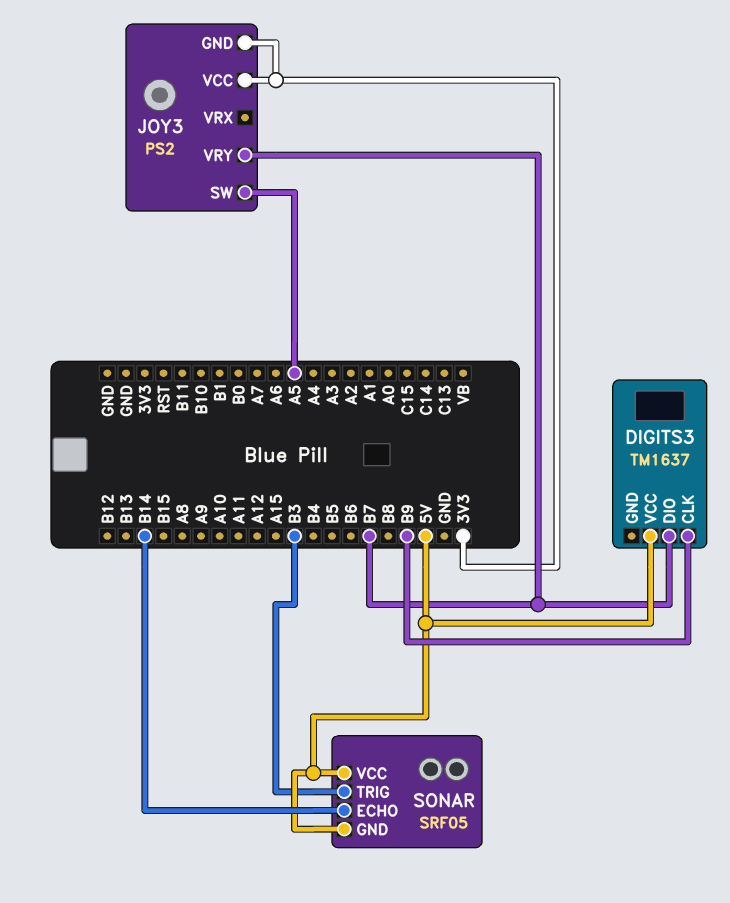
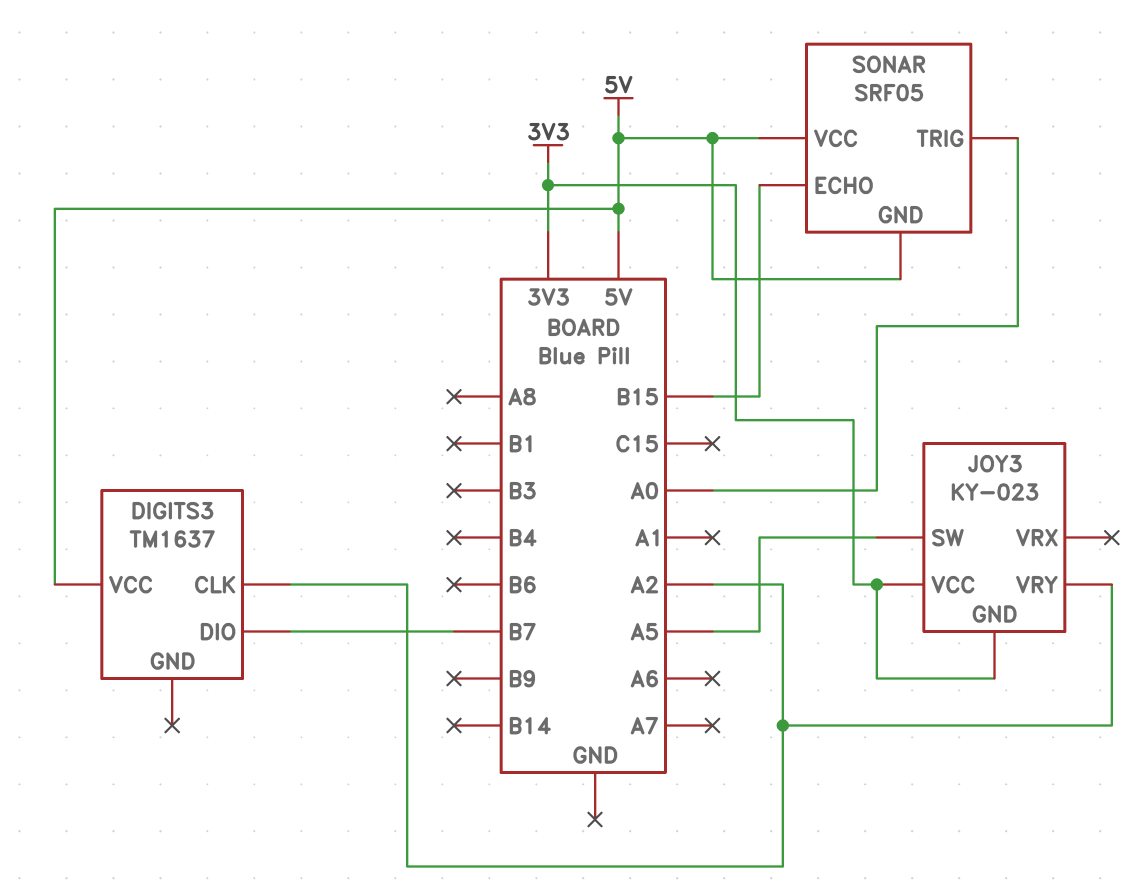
DIGITS3 pin CLK: B9 -> A2
JOY3: PS2 -> KY-023
JOY3 pin VRY: B7 -> A2
SONAR pin ECHO: B14 -> B15
SONAR pin TRIG: B3 -> A0

